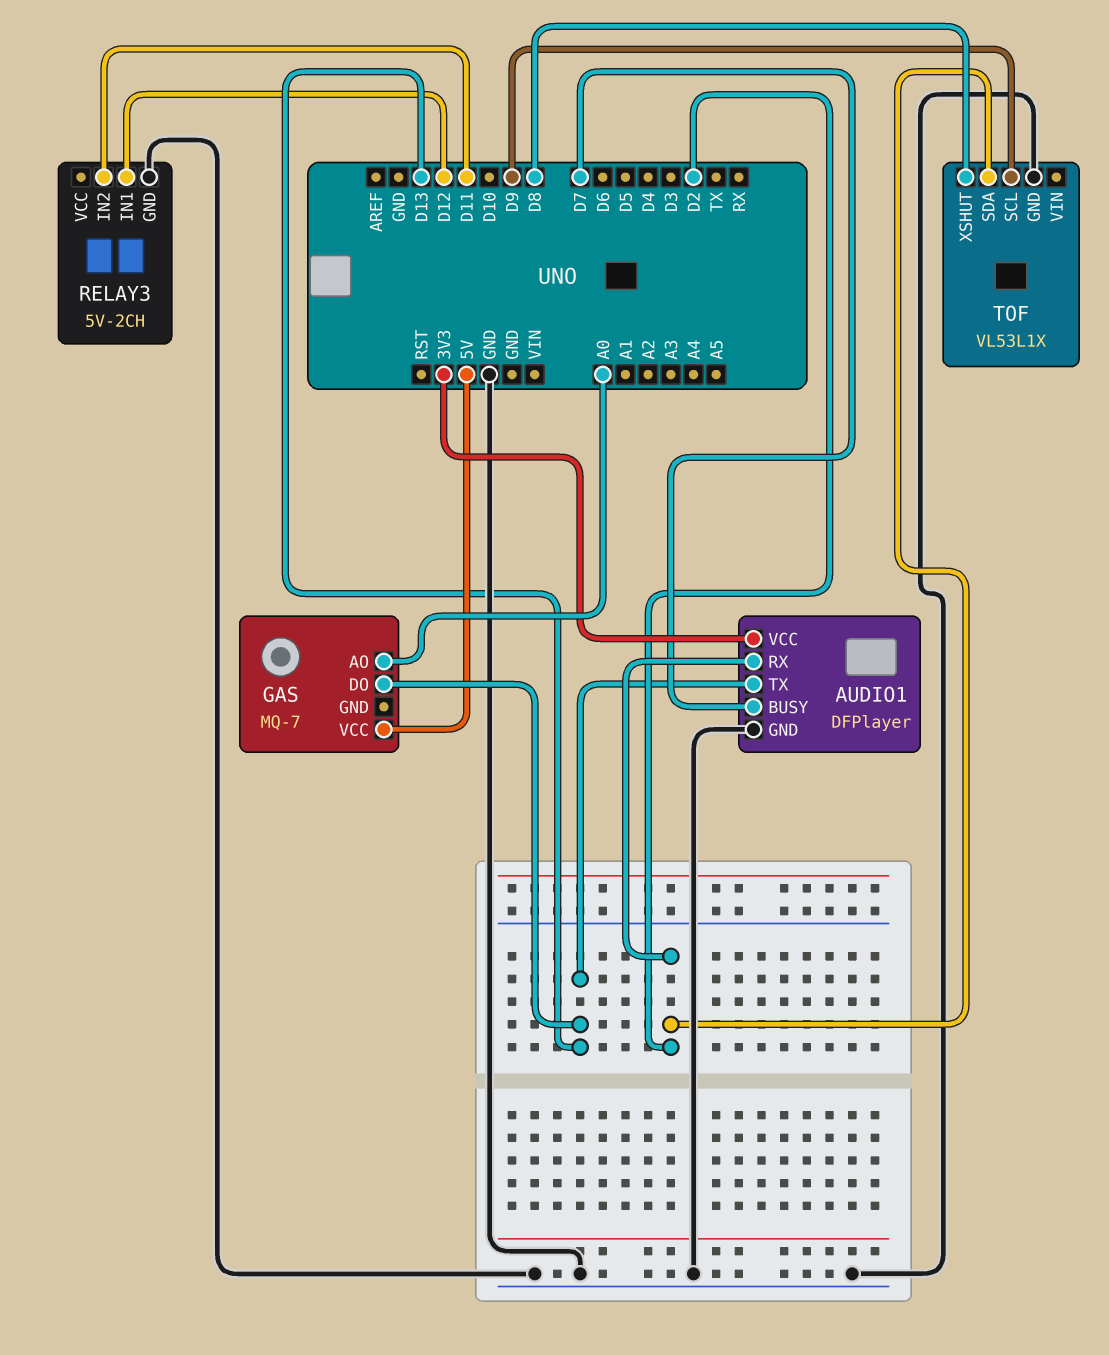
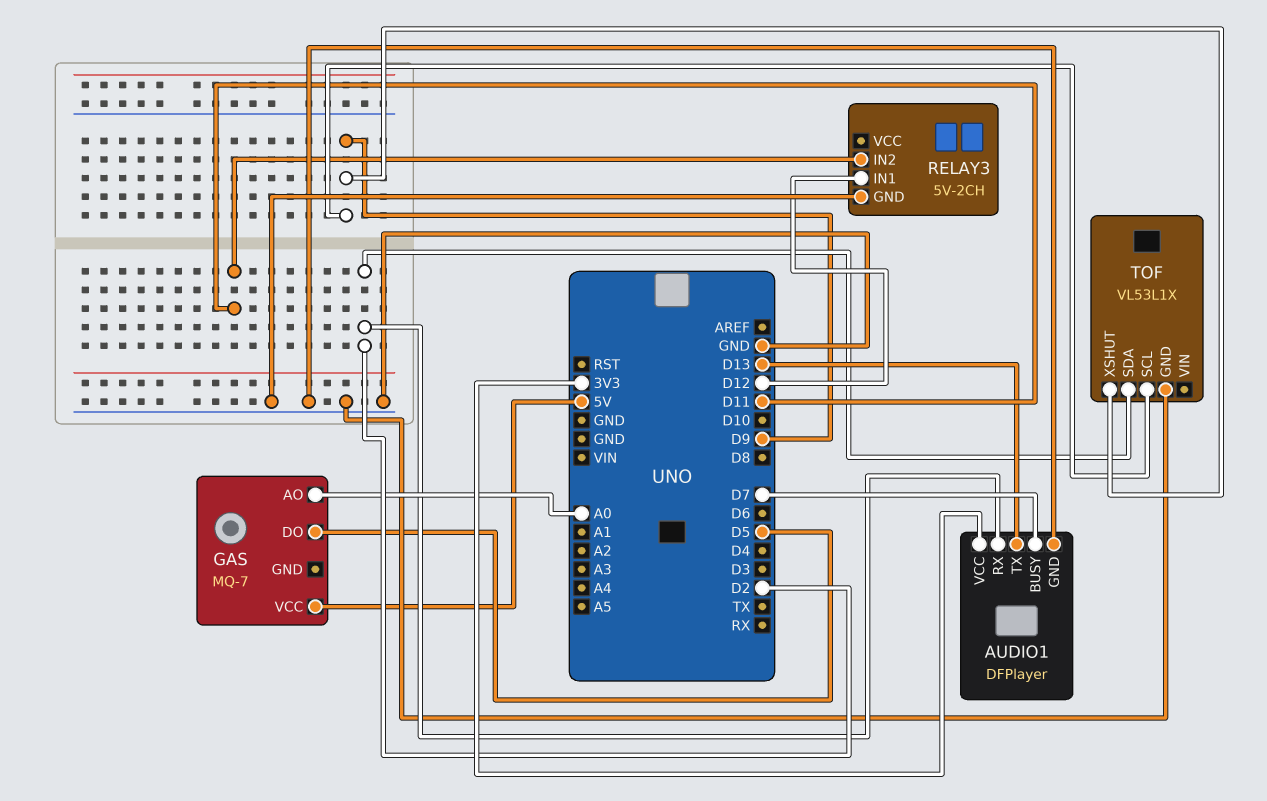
GAS pin DO: D13 -> D5
TOF pin XSHUT: D8 -> D9

